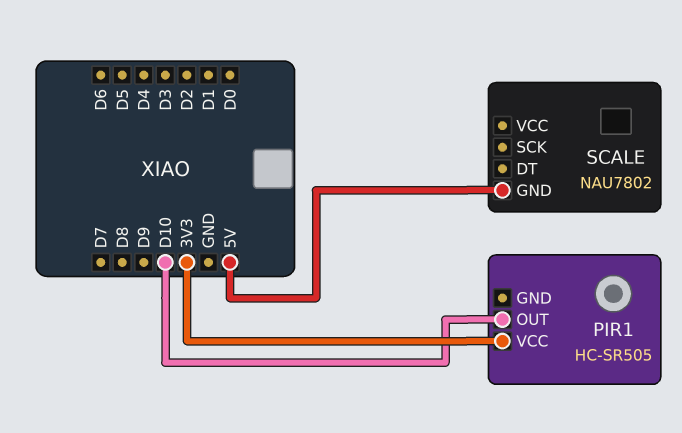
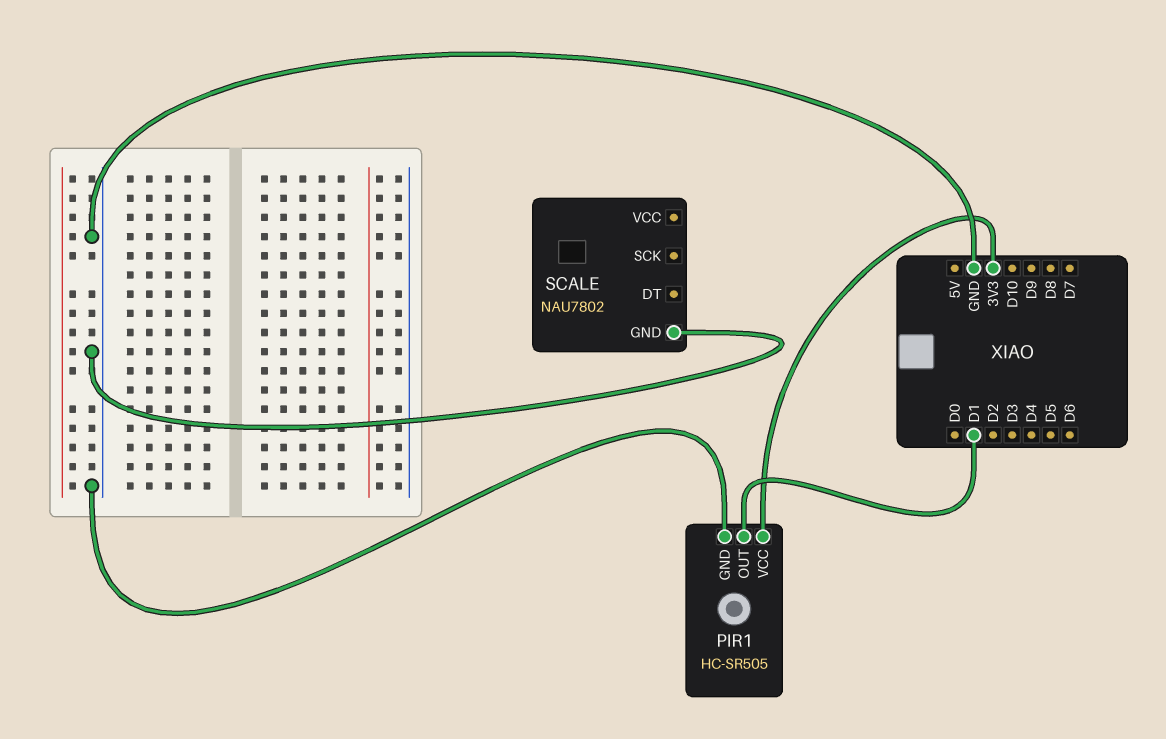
PIR1 pin GND: none -> GND
PIR1 pin OUT: D10 -> D1
SCALE pin GND: 5V -> GND

